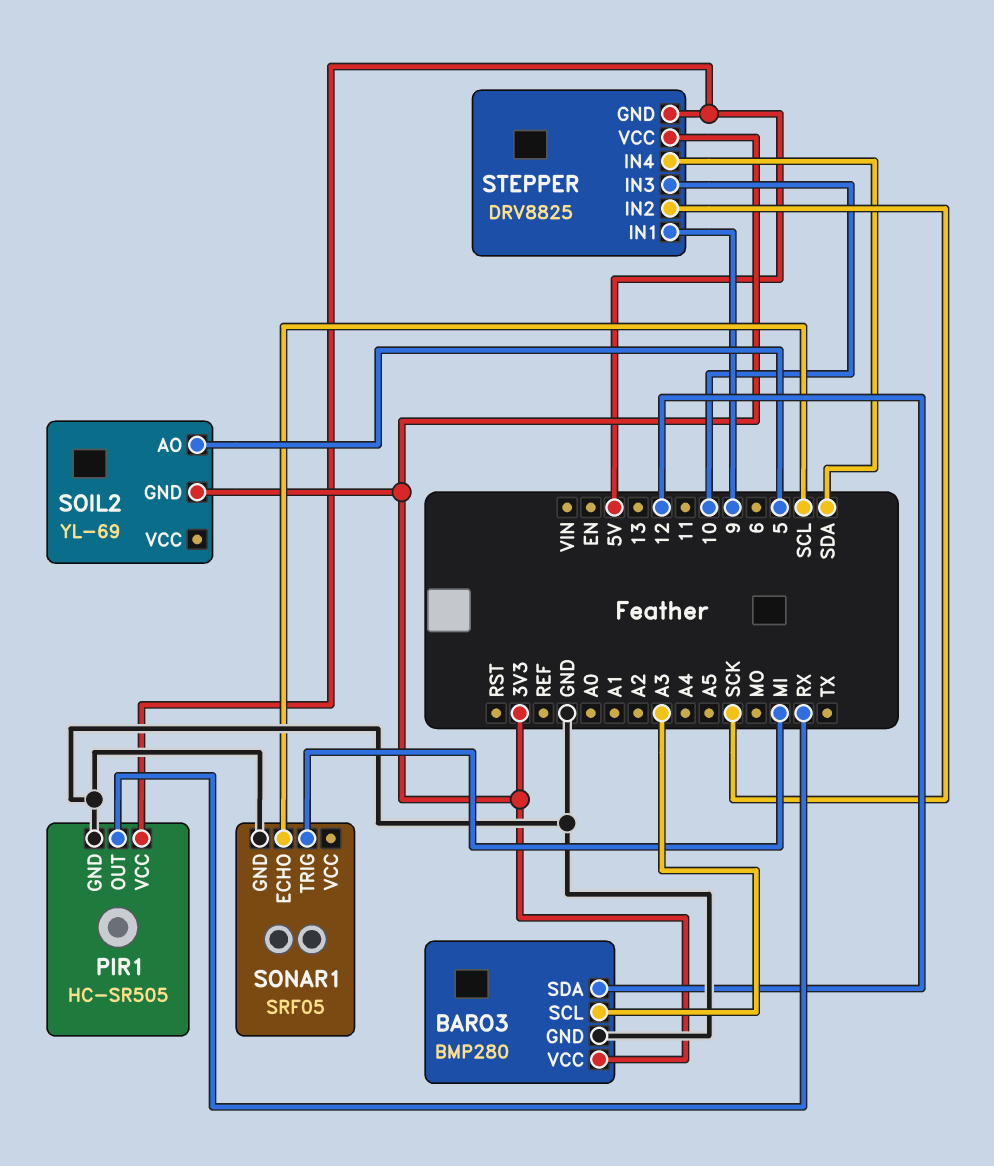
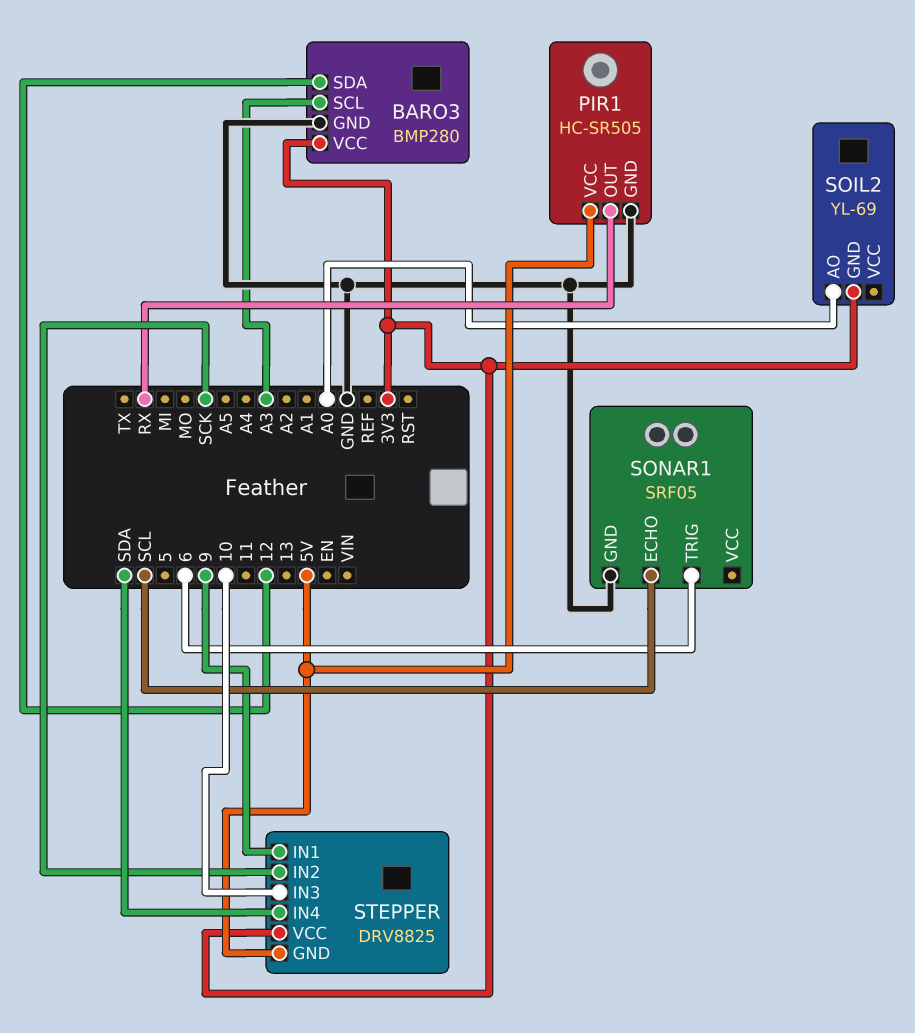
SOIL2 pin AO: 5 -> A0
SONAR1 pin TRIG: MI -> 6

